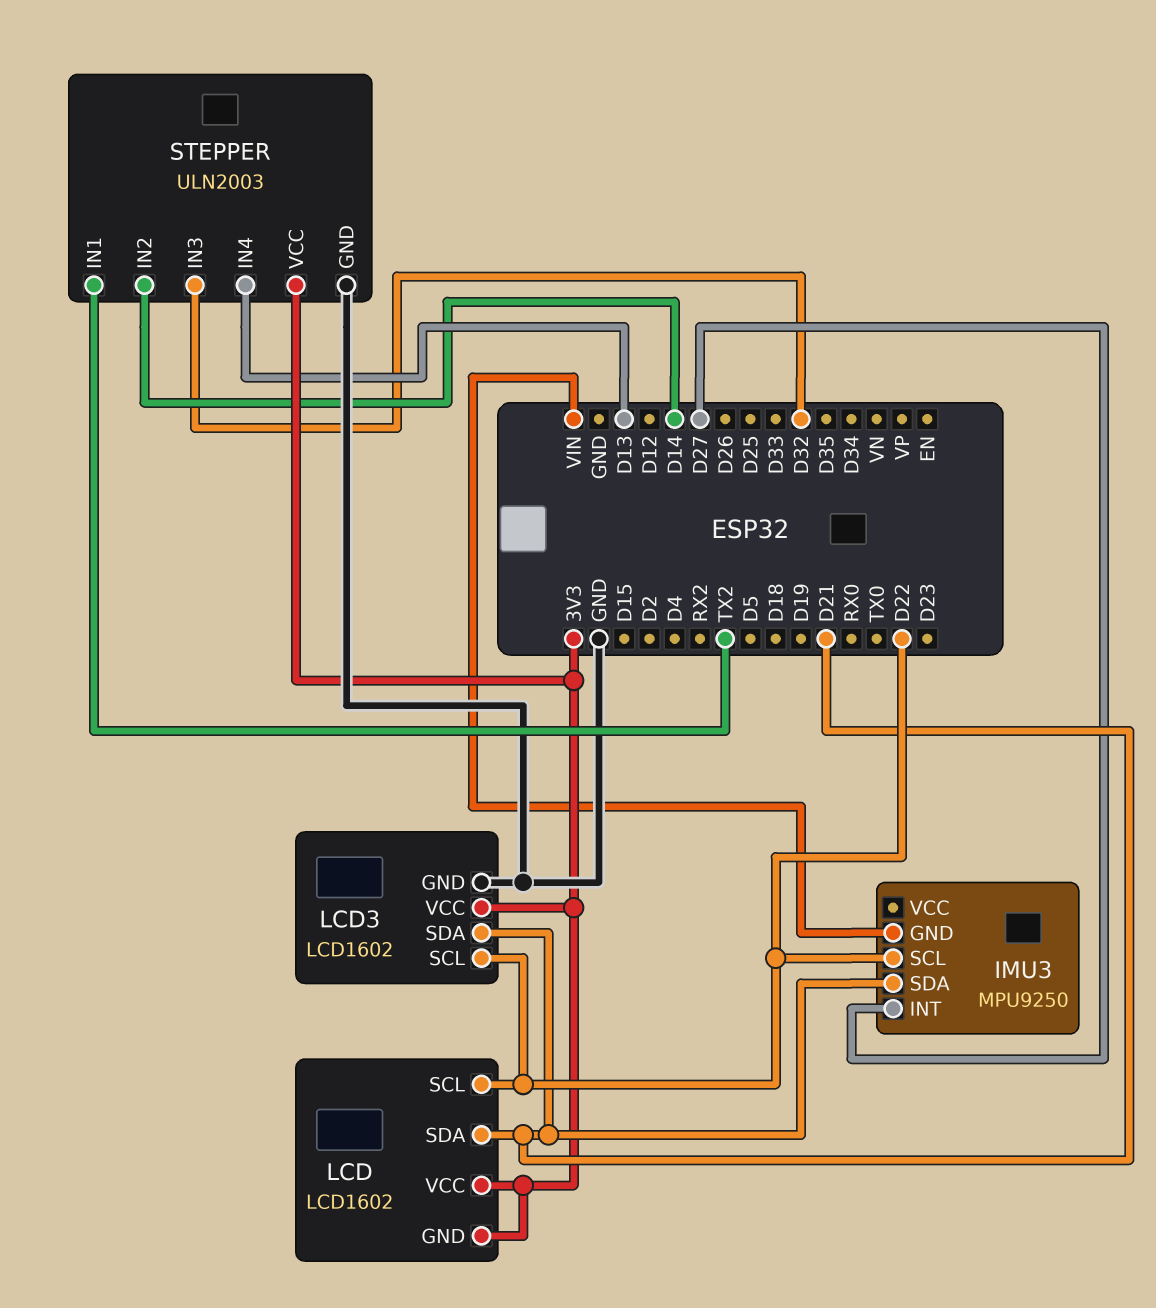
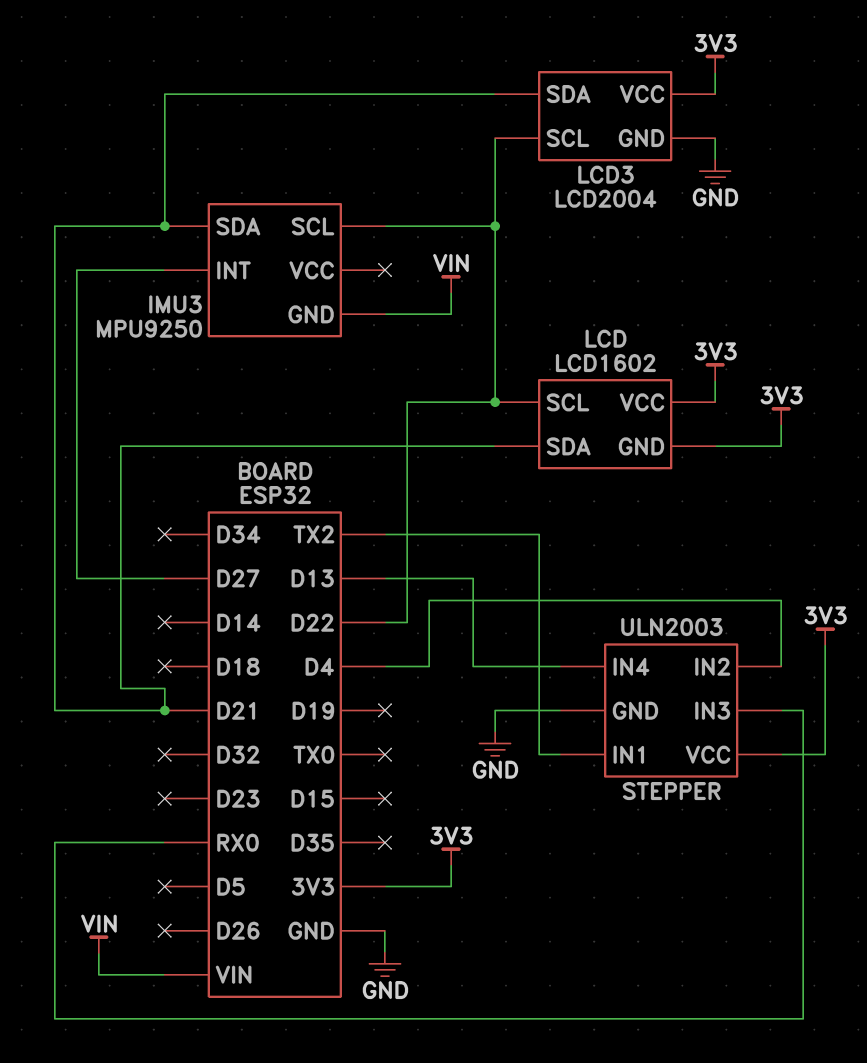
LCD3: LCD1602 -> LCD2004
STEPPER pin IN2: D14 -> D4
STEPPER pin IN3: D32 -> RX0

